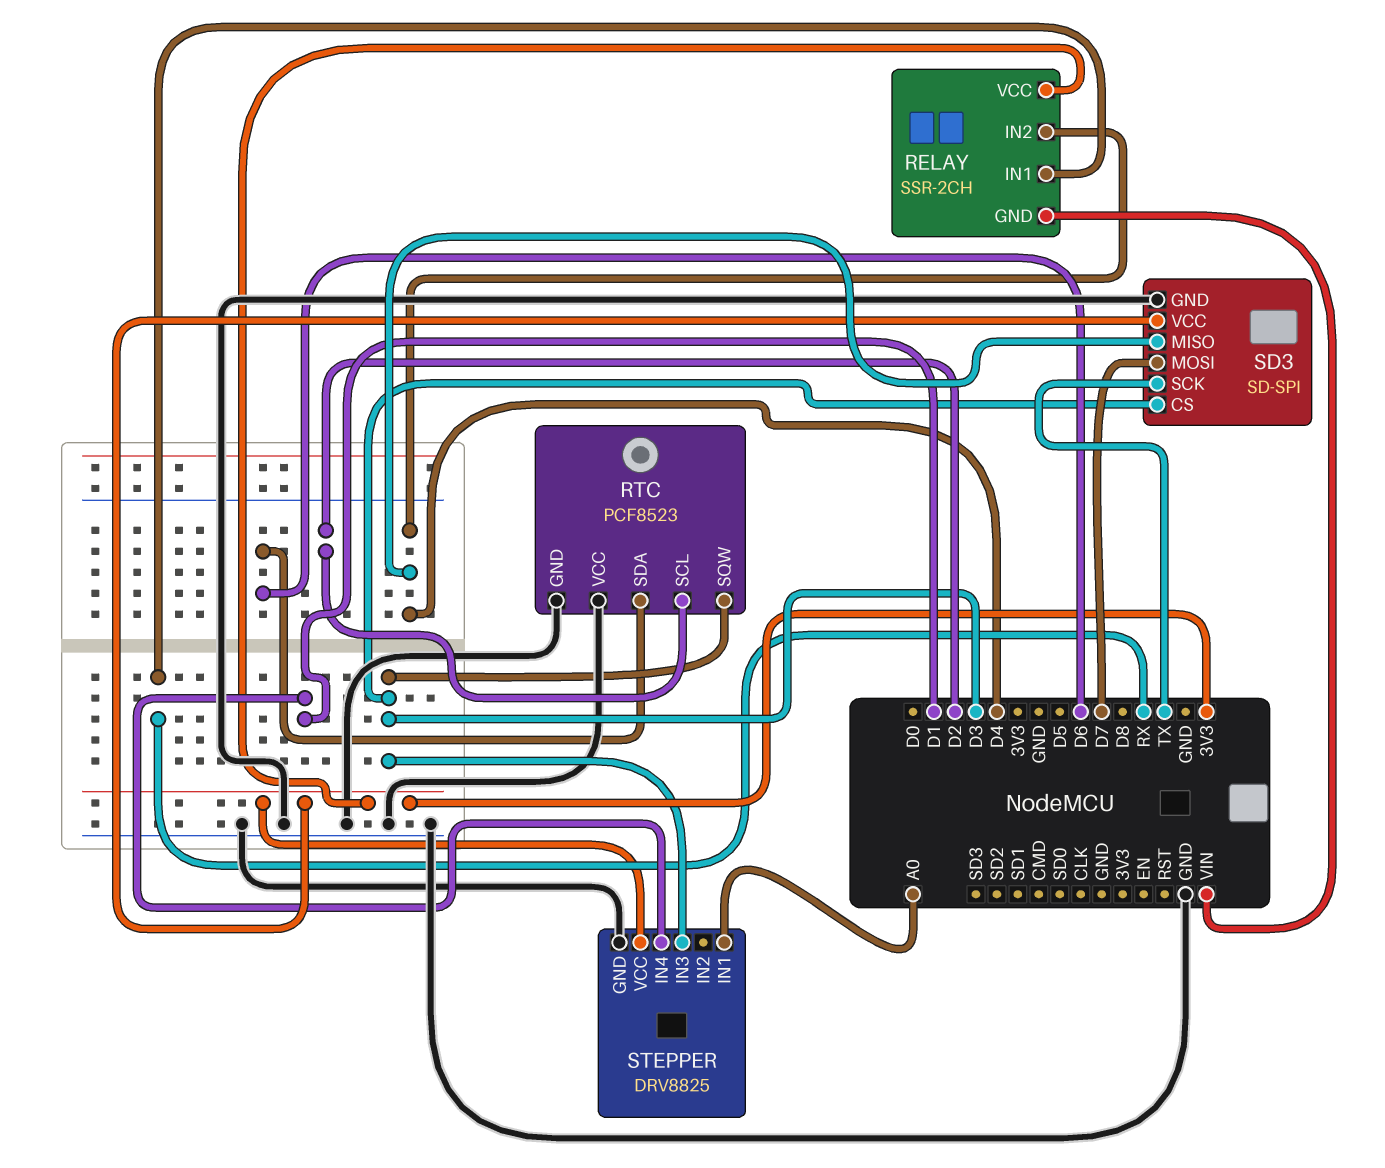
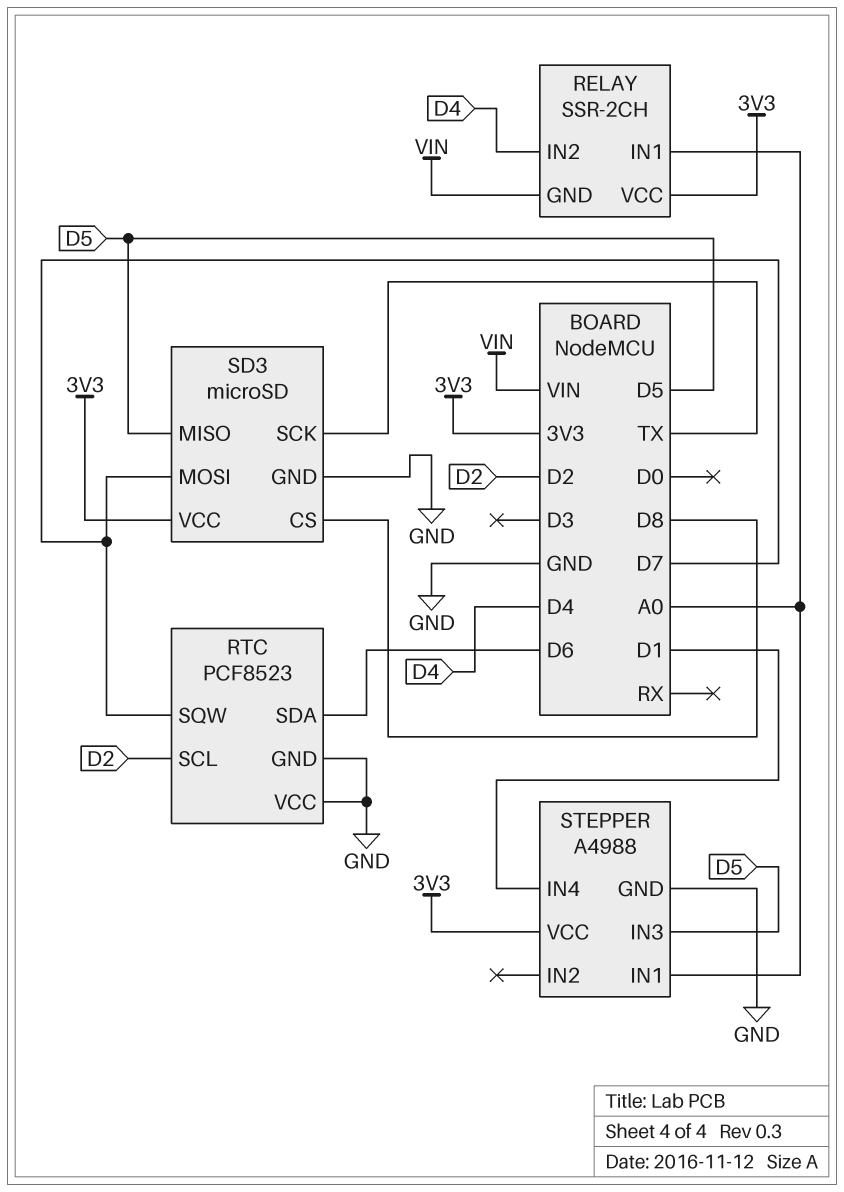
RELAY pin IN1: RX -> A0
RTC pin SQW: D3 -> D7
SD3: SD-SPI -> microSD
SD3 pin CS: D3 -> D8
SD3 pin MISO: D4 -> D5
STEPPER: DRV8825 -> A4988
STEPPER pin IN3: D3 -> D5

